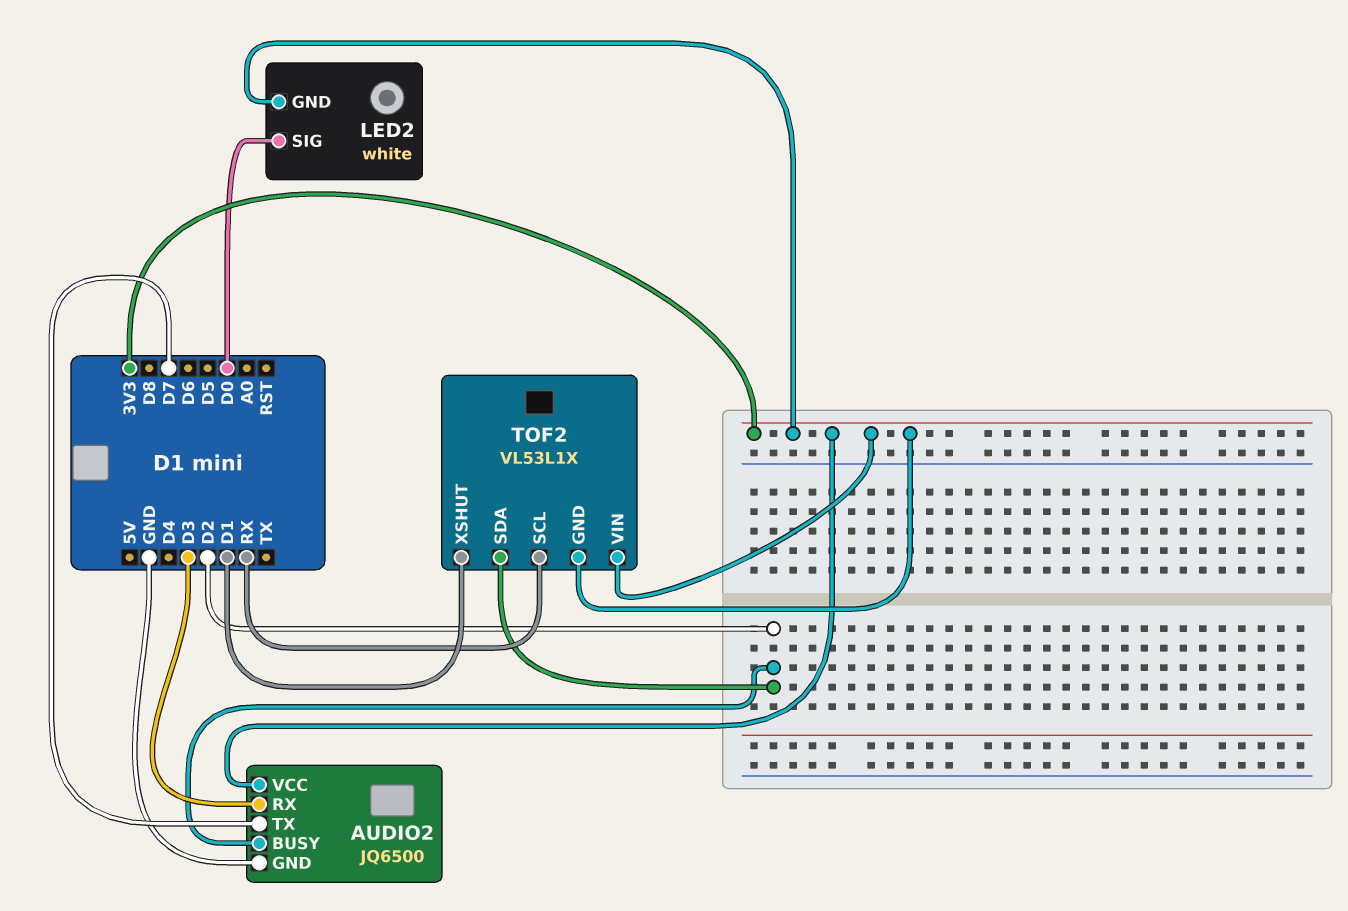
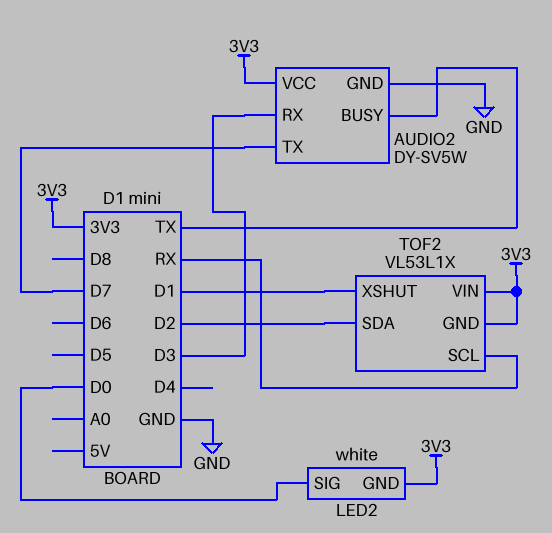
AUDIO2: JQ6500 -> DY-SV5W
AUDIO2 pin BUSY: D2 -> TX

